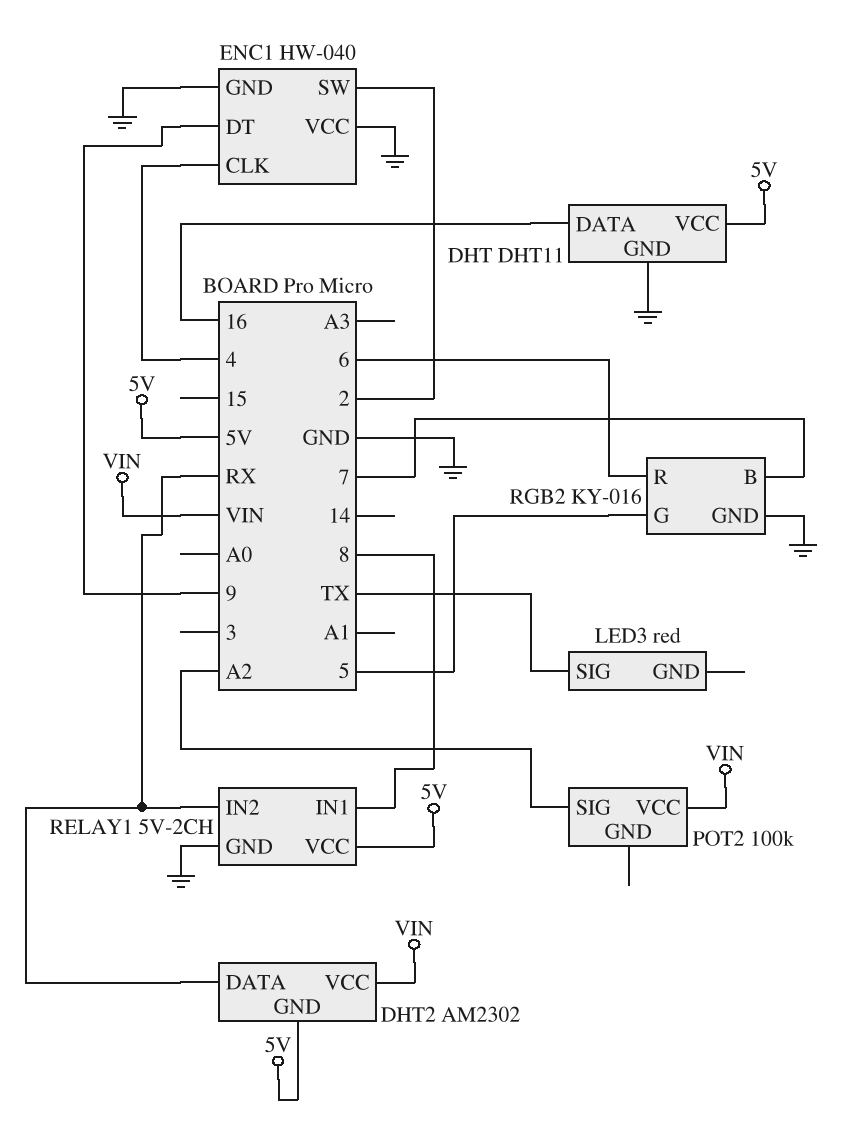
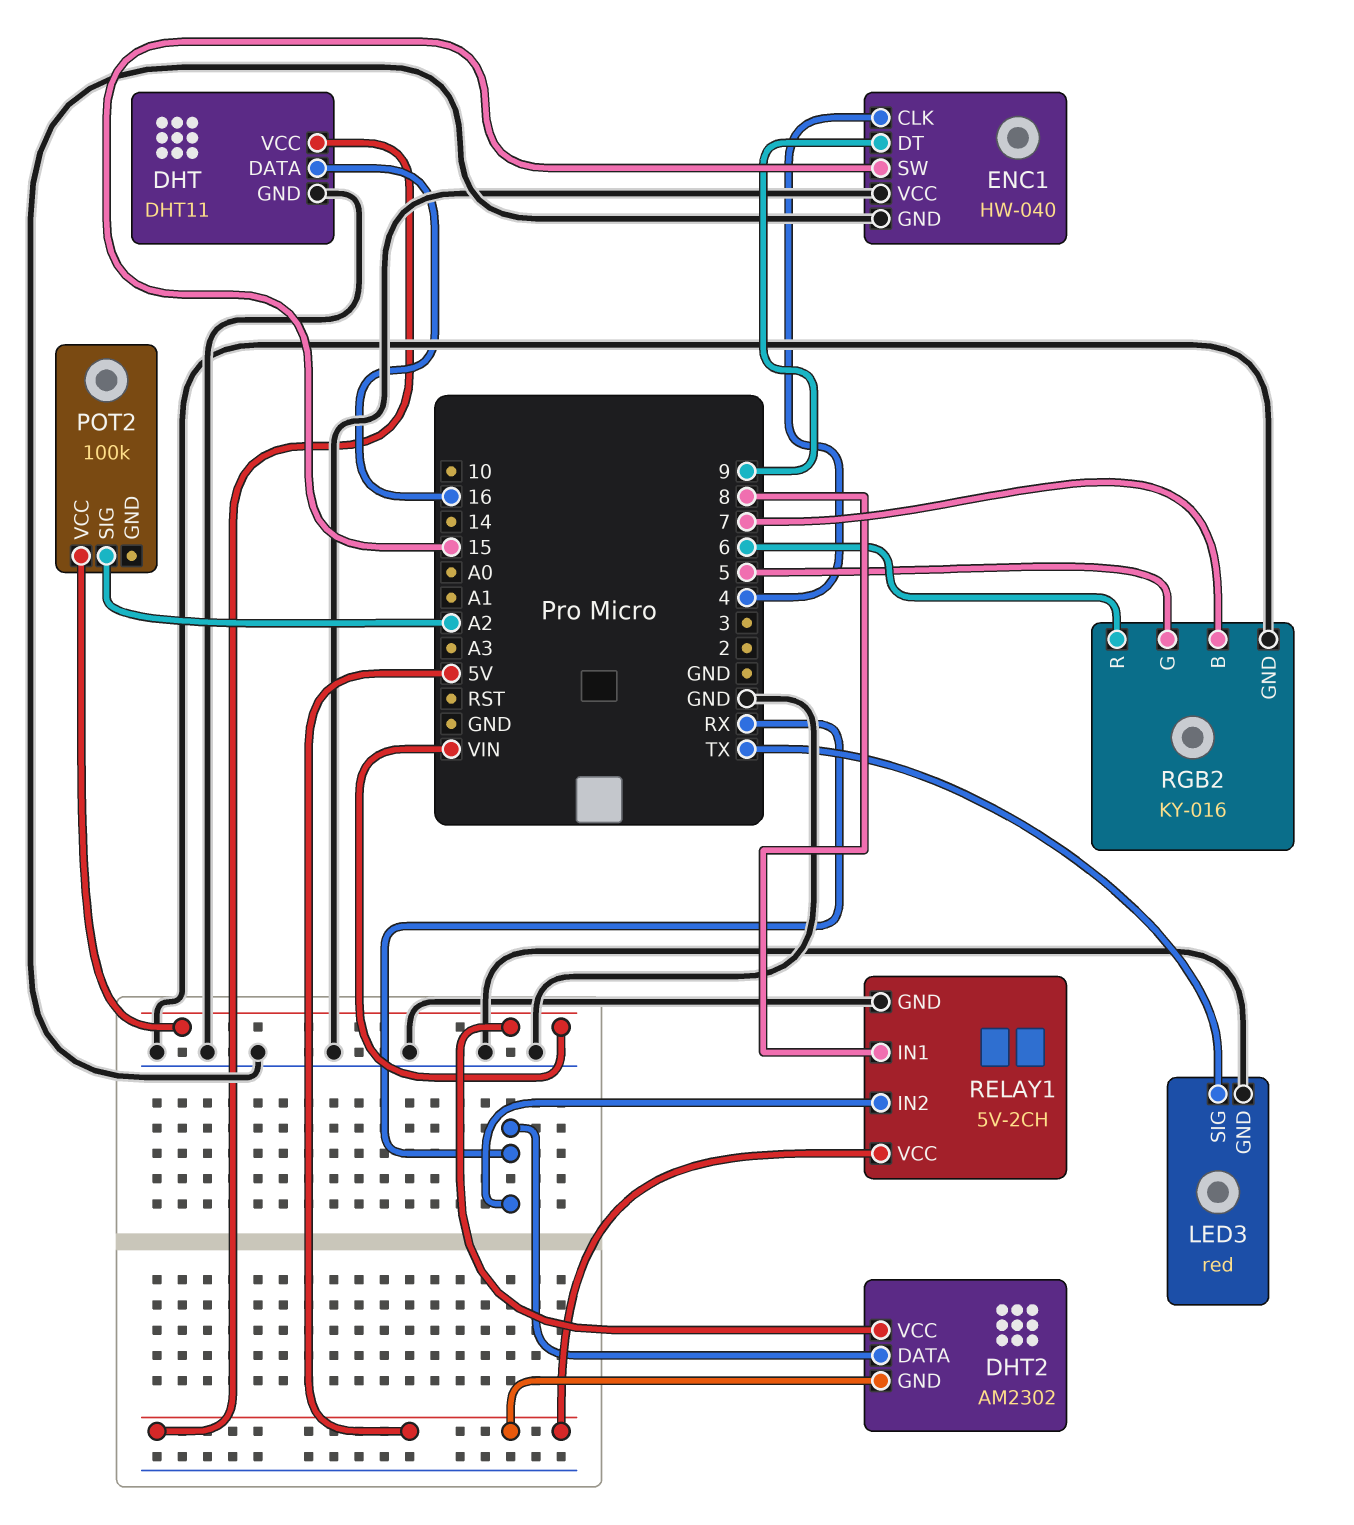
ENC1 pin SW: 2 -> 15
LED3 pin GND: none -> GND

